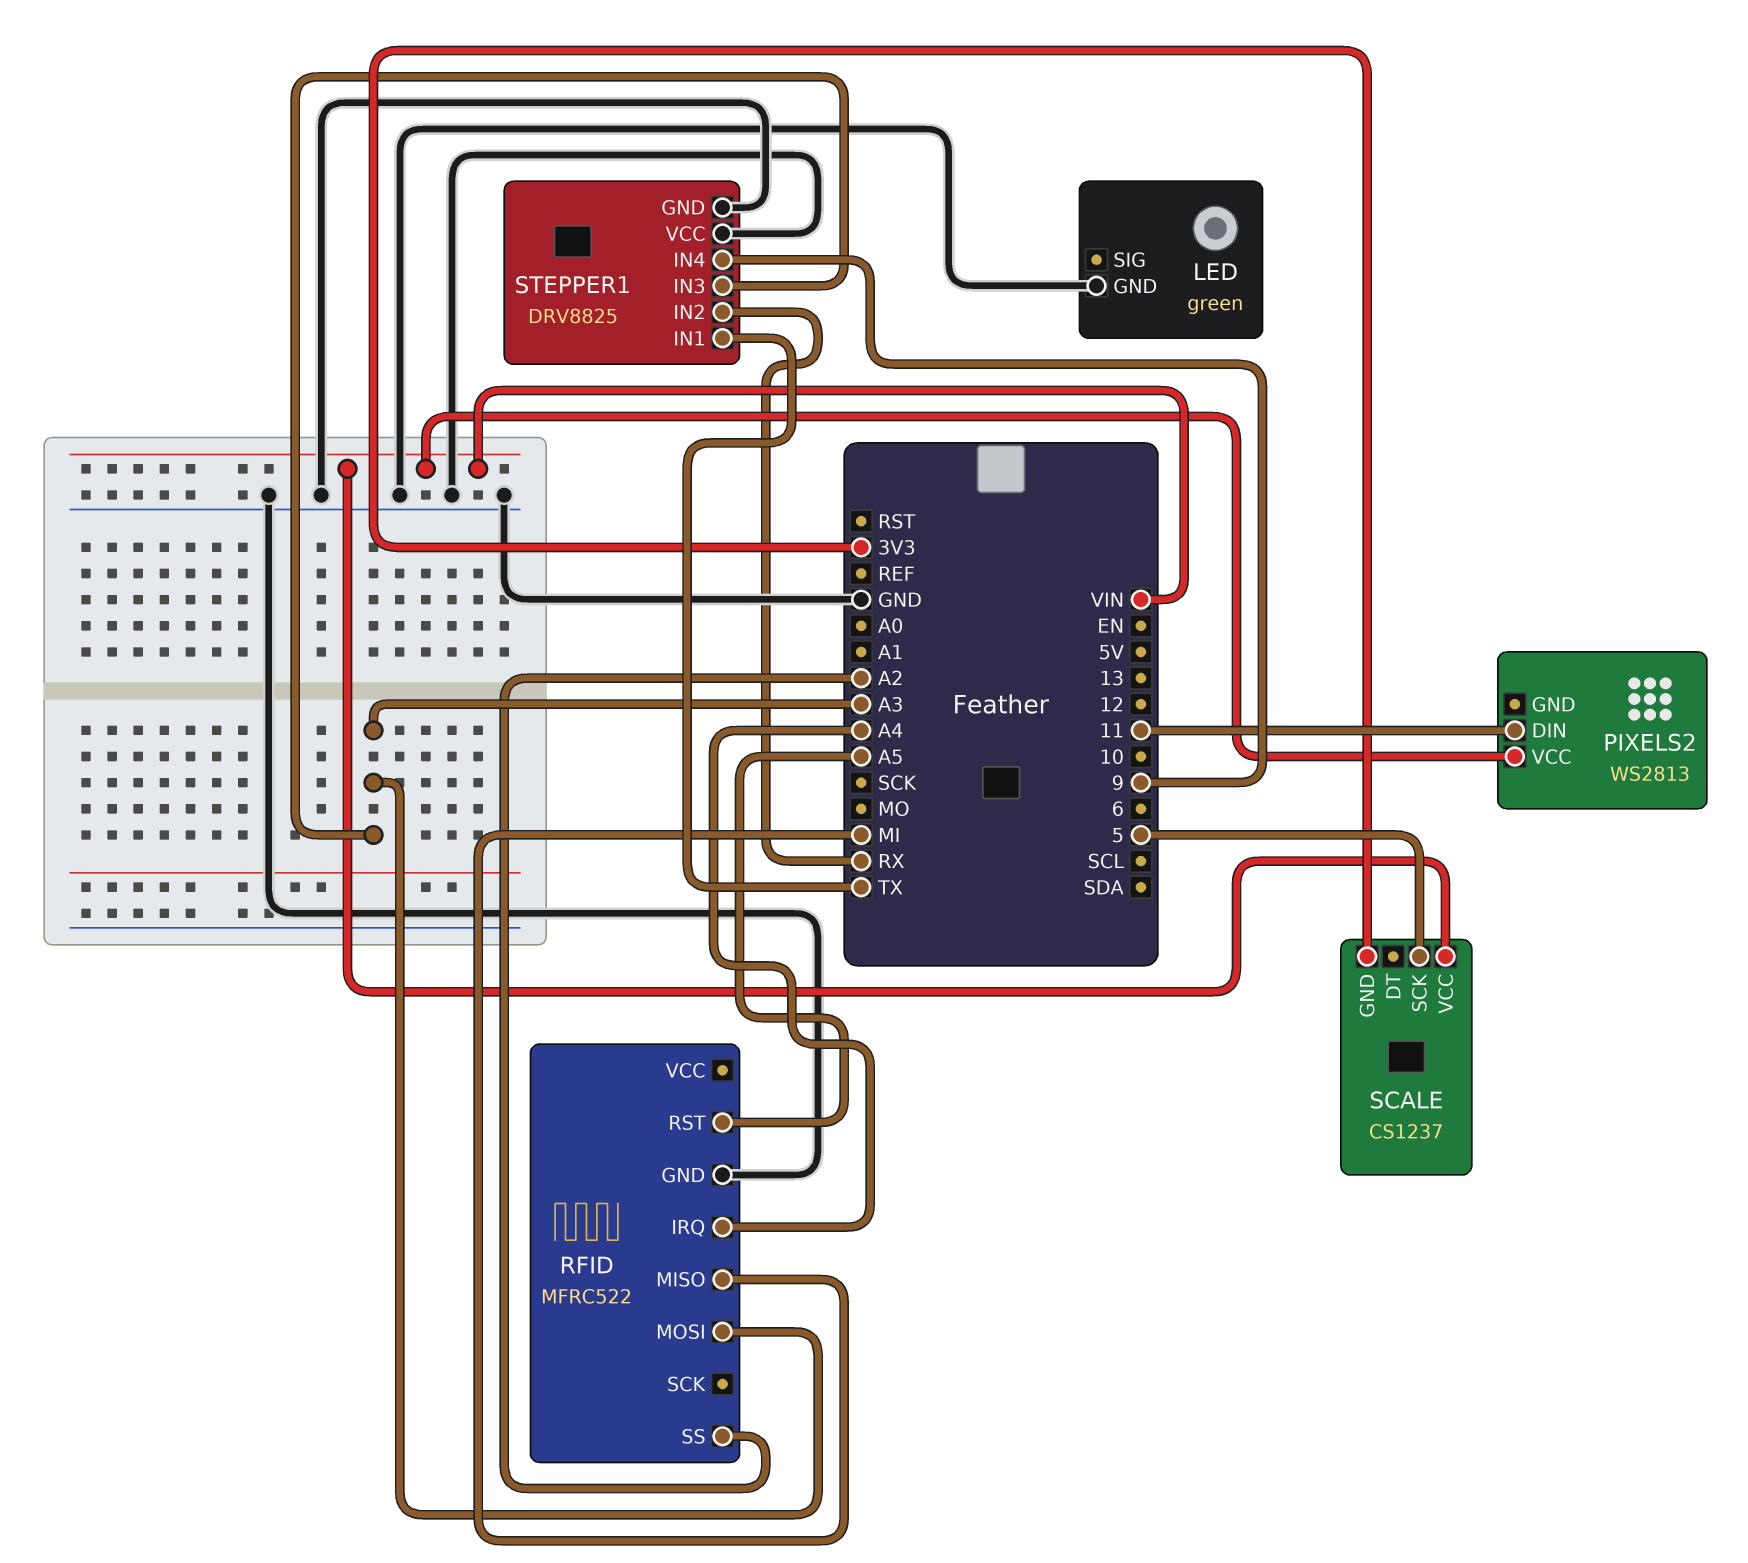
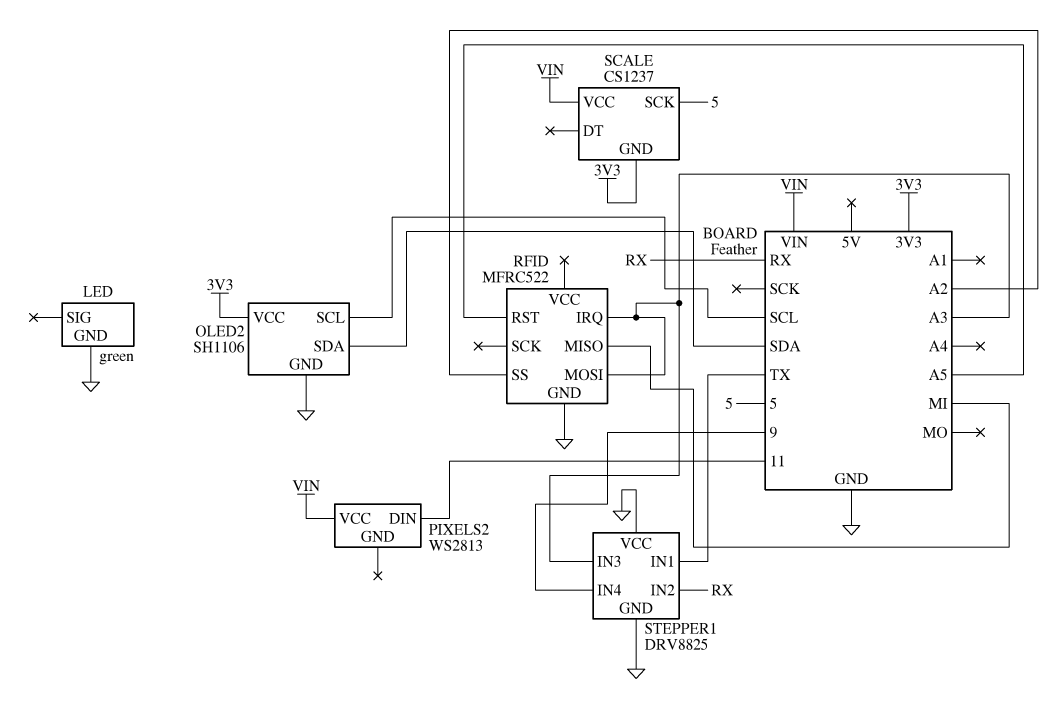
OLED2: none -> SH1106
OLED2 pin GND: none -> GND
OLED2 pin SCL: none -> SCL
OLED2 pin SDA: none -> SDA
OLED2 pin VCC: none -> 3V3
RFID pin IRQ: A4 -> A3

